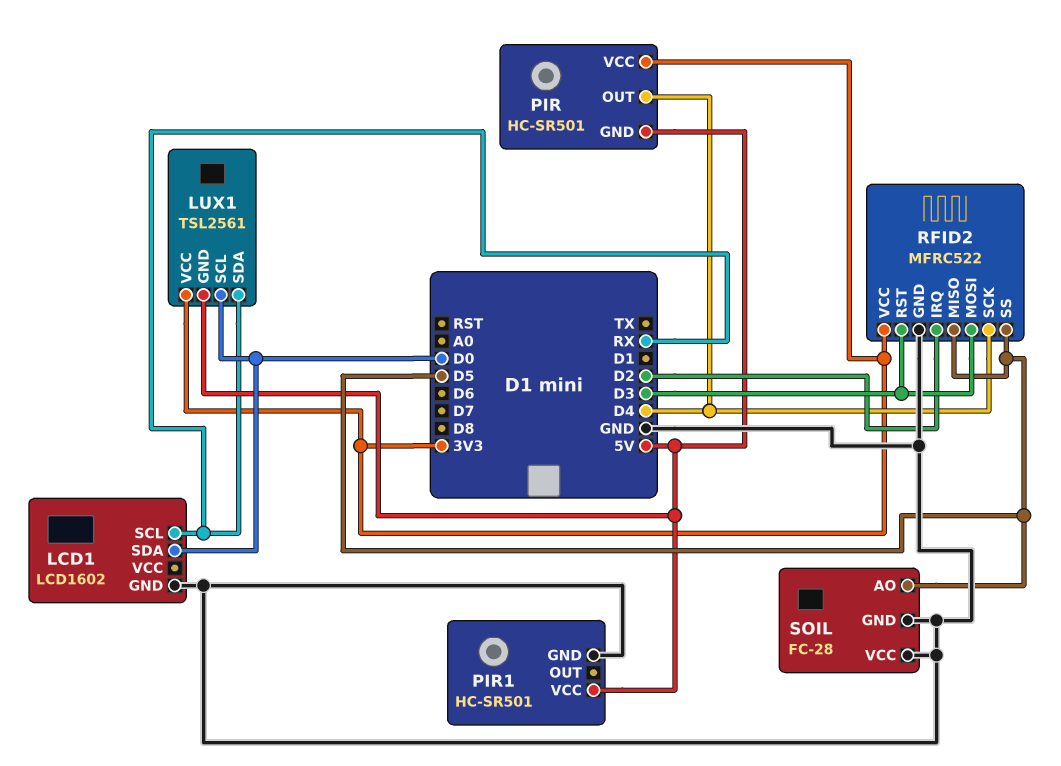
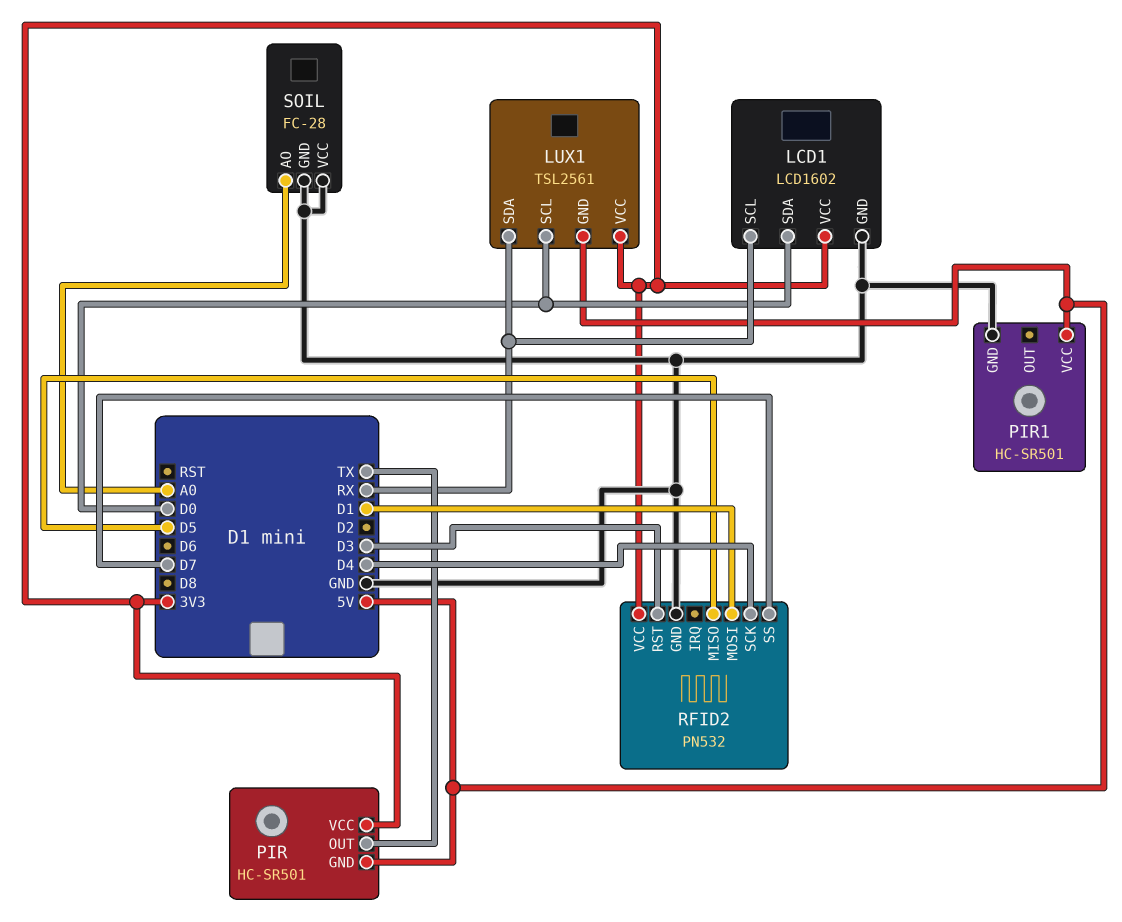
LCD1 pin VCC: none -> 3V3
PIR pin OUT: D4 -> TX
RFID2: MFRC522 -> PN532
RFID2 pin IRQ: D2 -> none
RFID2 pin MOSI: D3 -> D1
RFID2 pin SS: D5 -> D7
SOIL pin AO: D5 -> A0

